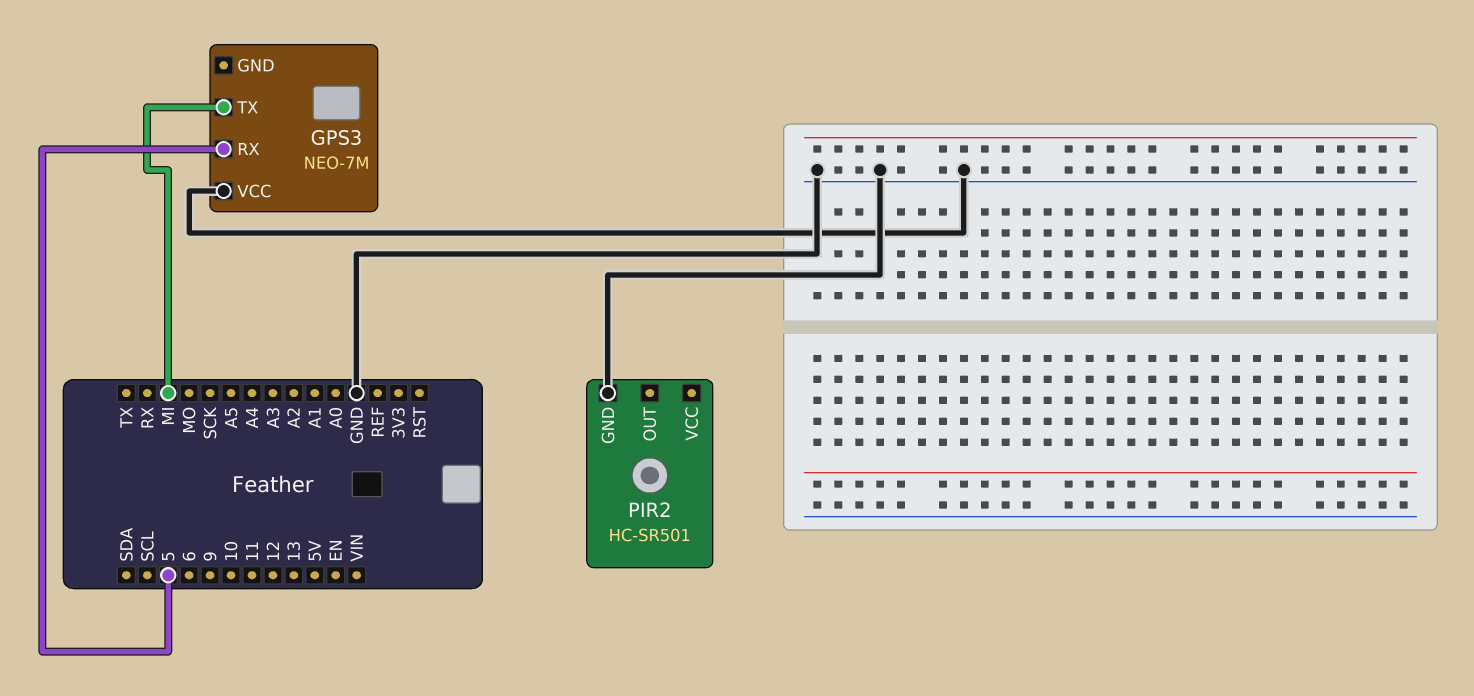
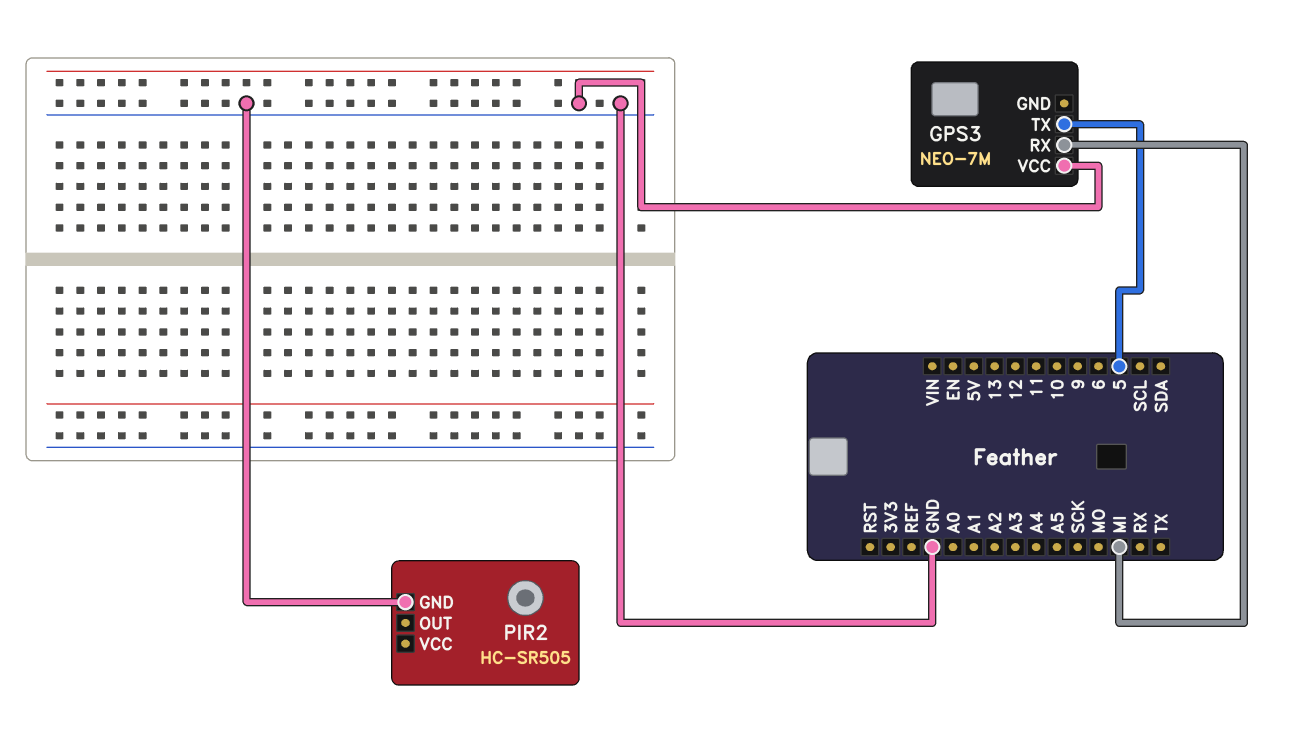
GPS3 pin RX: 5 -> MI
GPS3 pin TX: MI -> 5
PIR2: HC-SR501 -> HC-SR505

